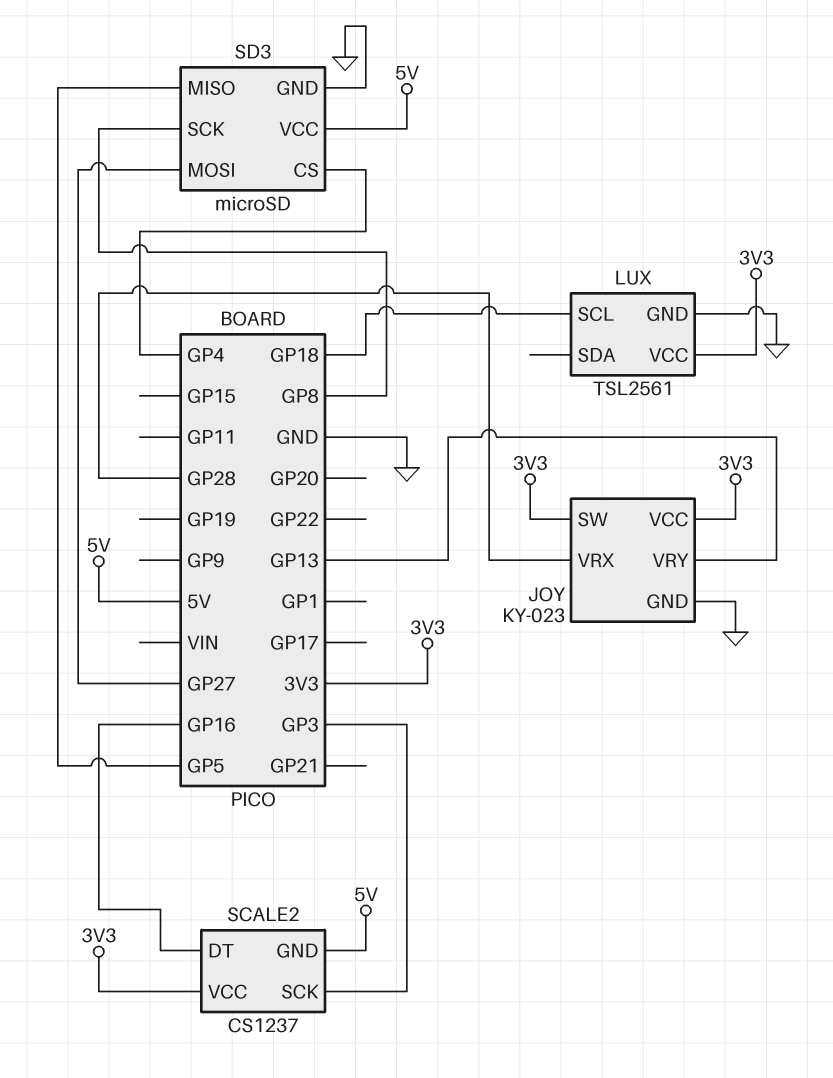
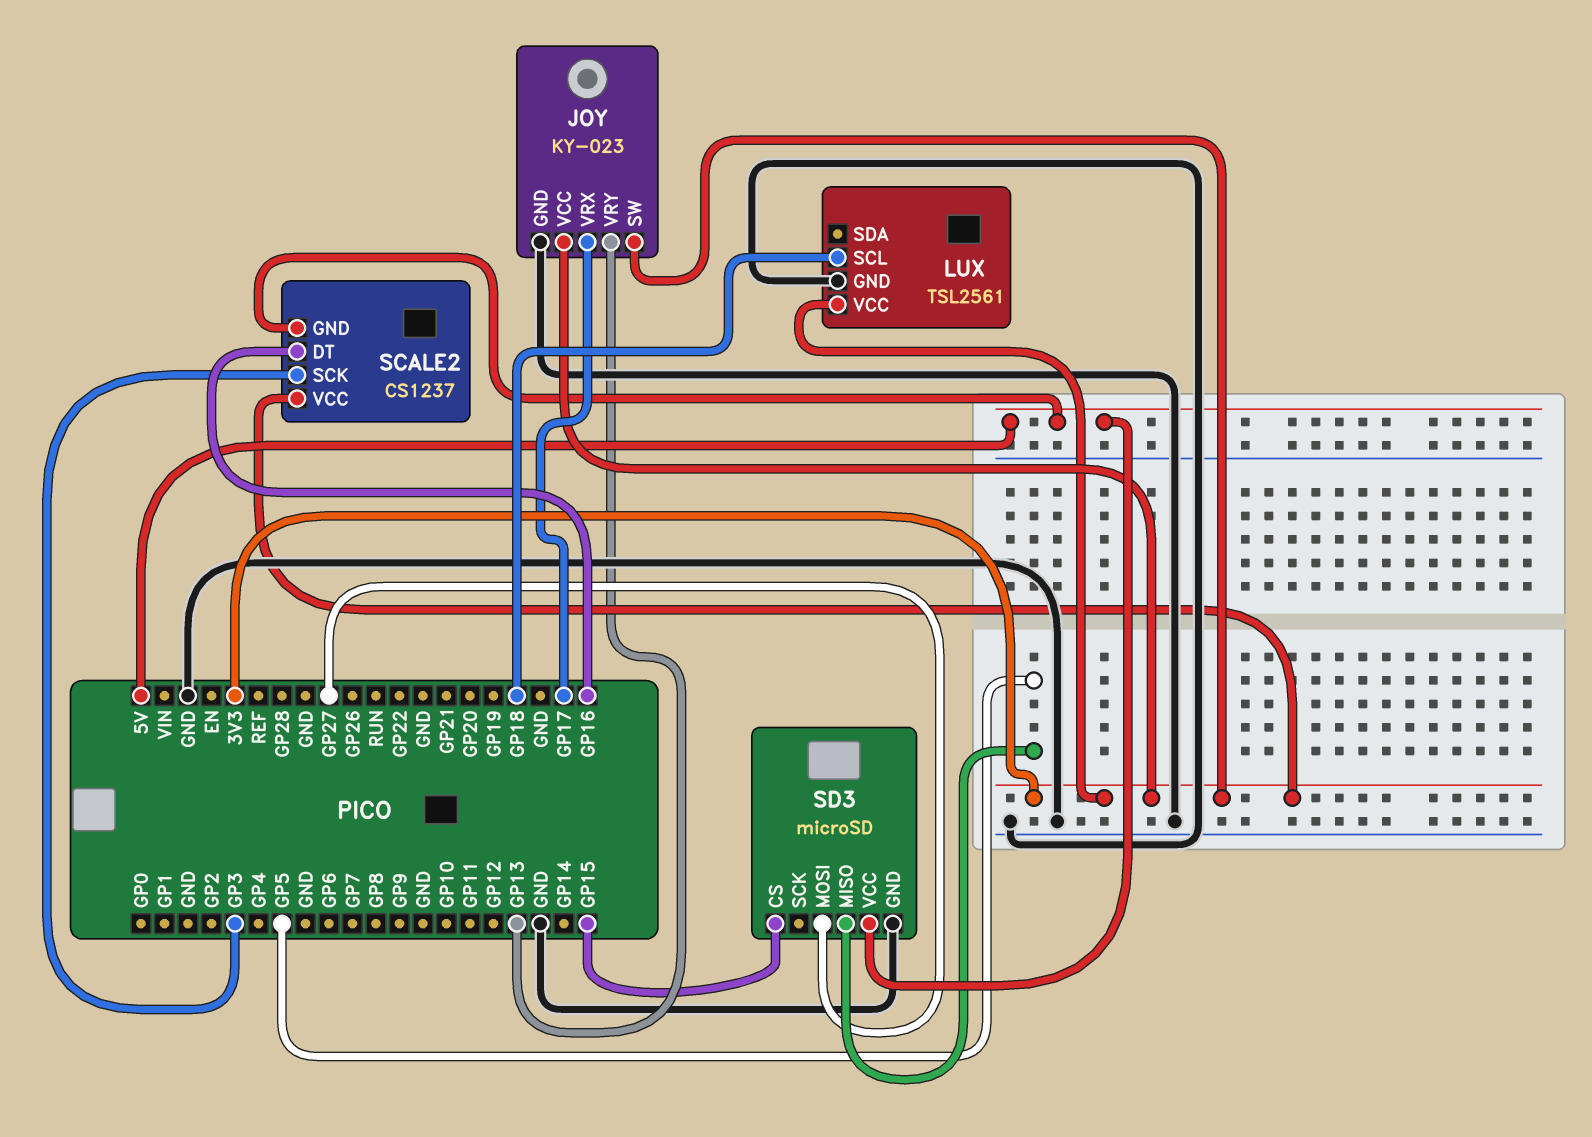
JOY pin VRX: GP28 -> GP17
SD3 pin CS: GP4 -> GP15
SD3 pin SCK: GP8 -> none

